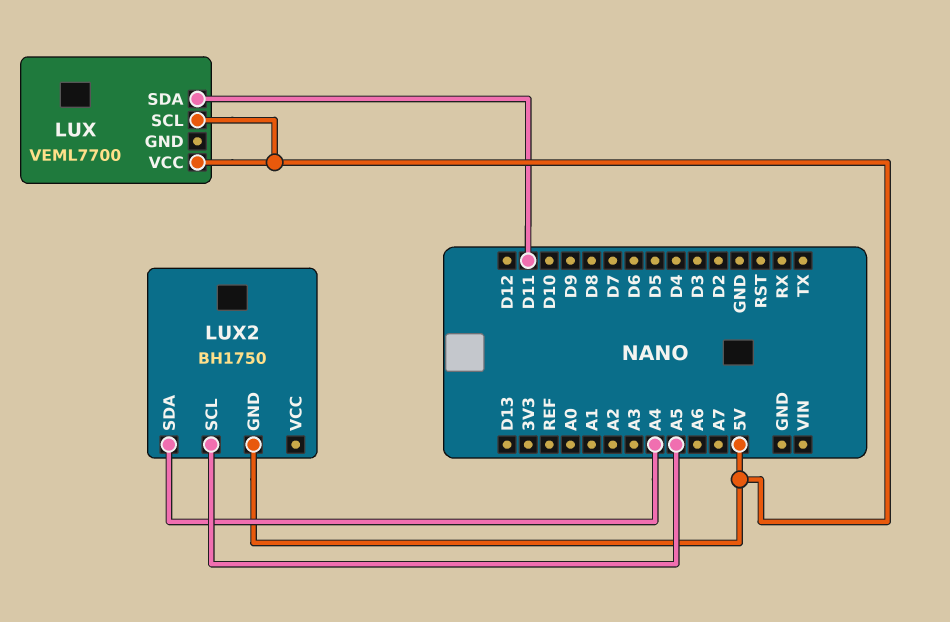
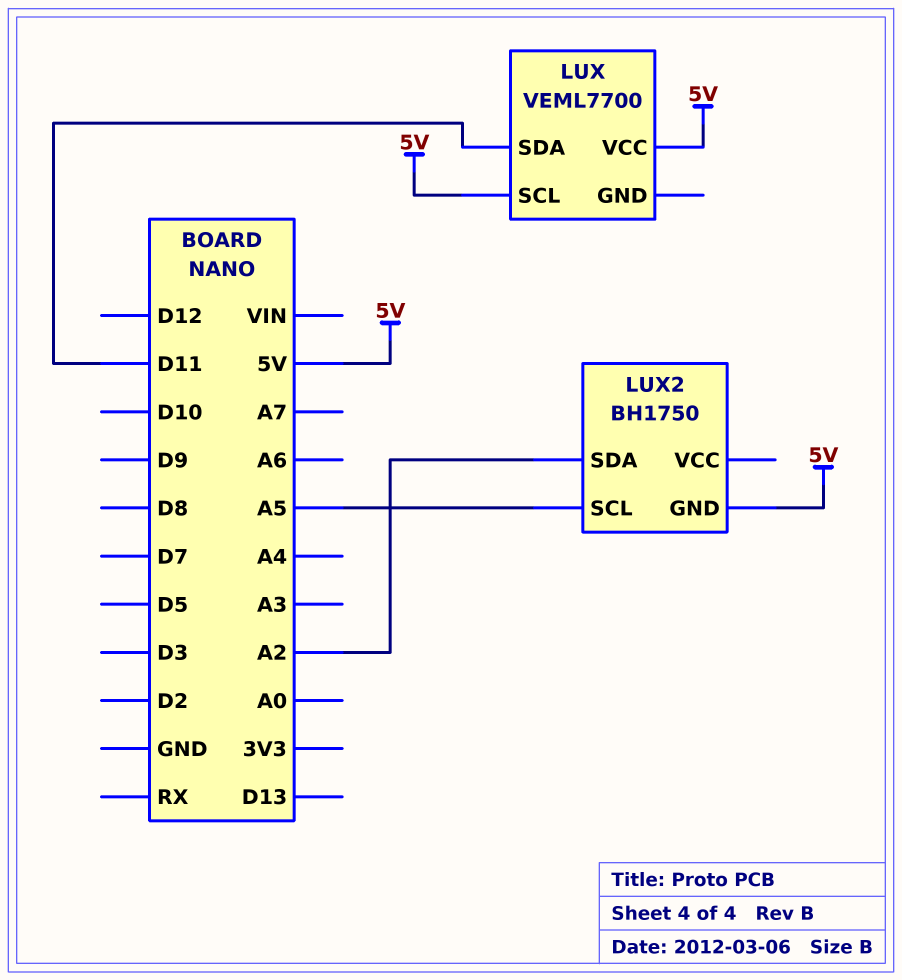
LUX2 pin SDA: A4 -> A2

